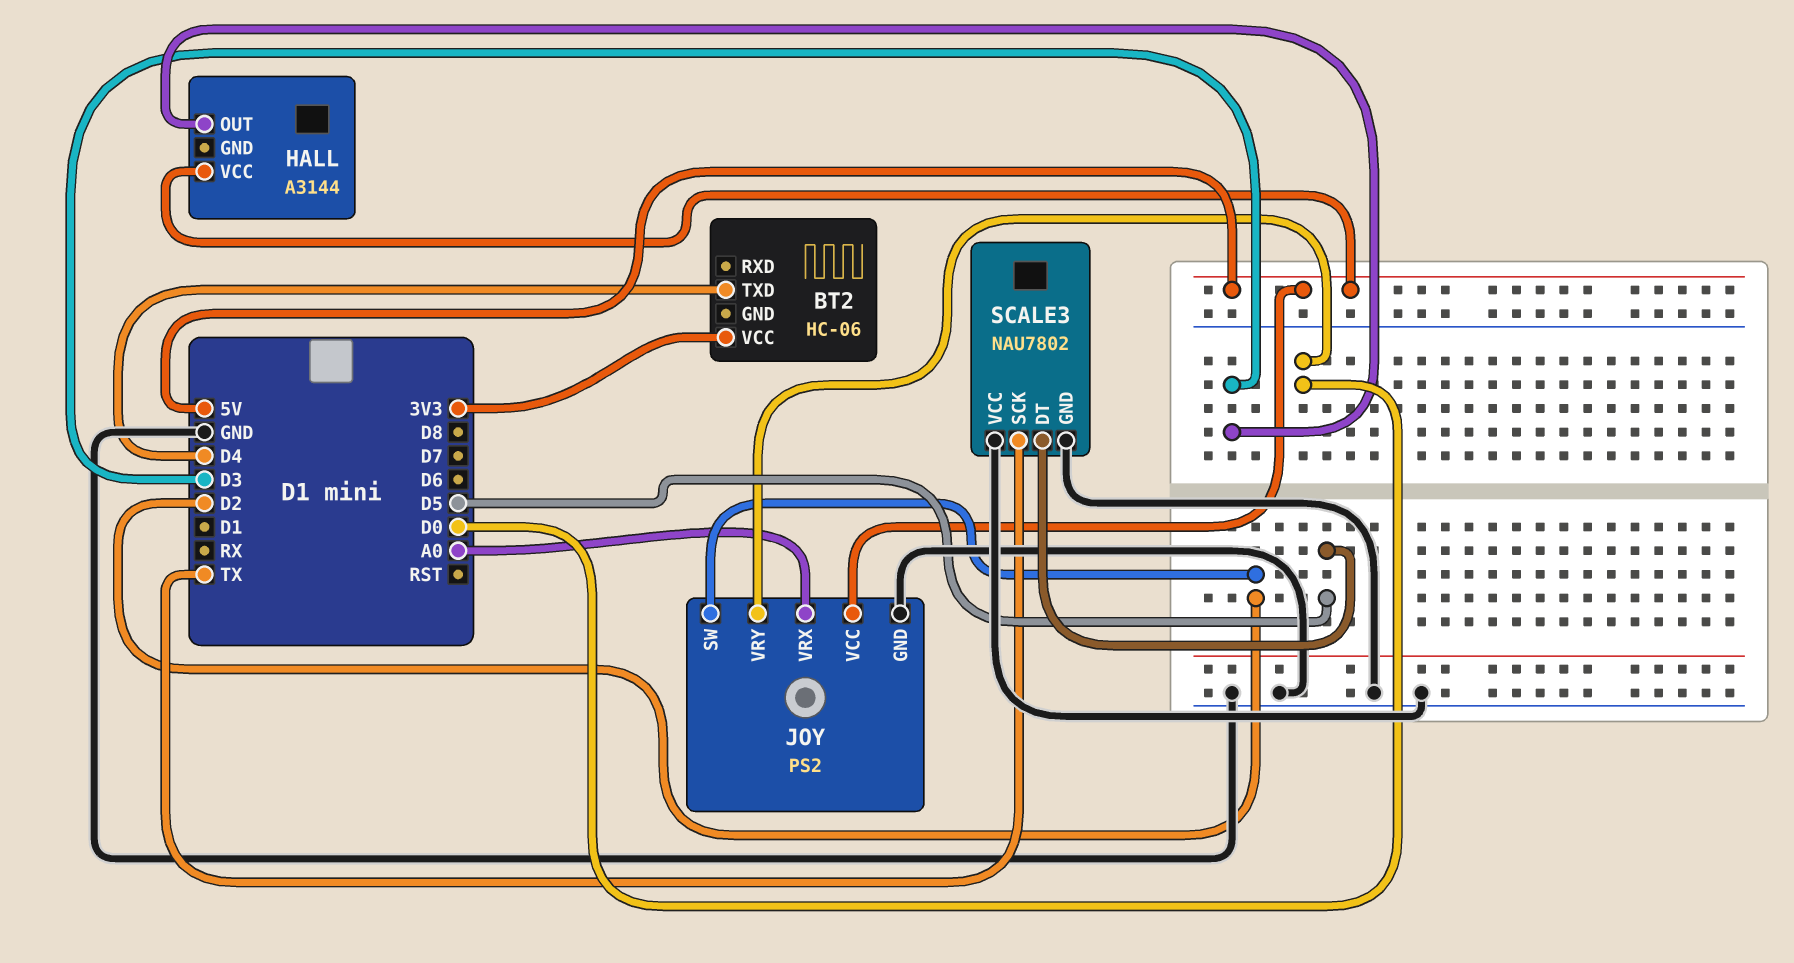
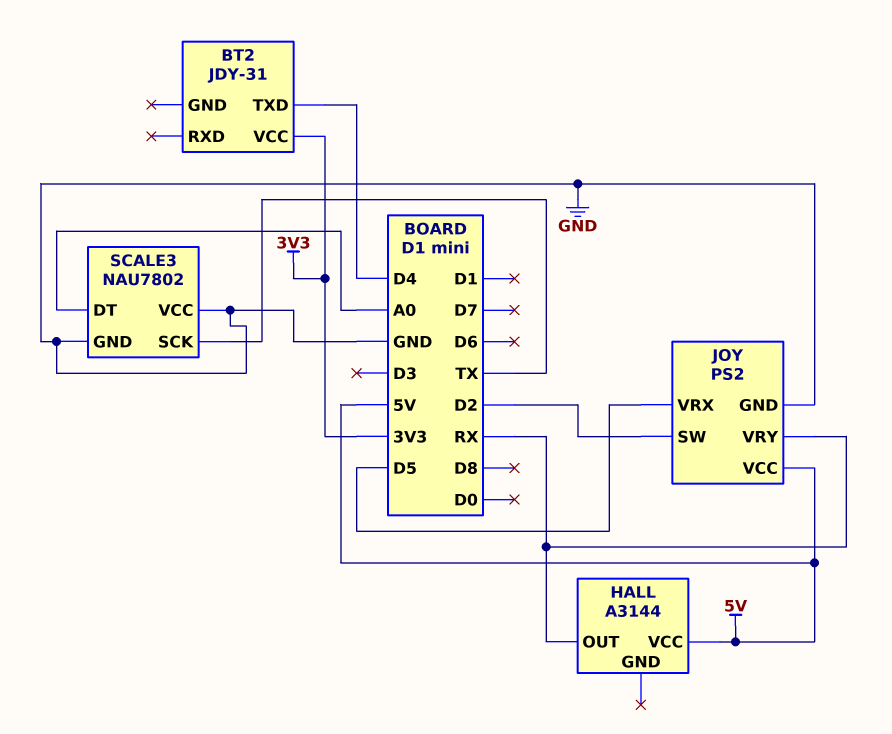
BT2: HC-06 -> JDY-31
HALL pin OUT: D3 -> RX
JOY pin VRX: A0 -> D5
JOY pin VRY: D0 -> RX
SCALE3 pin DT: D5 -> A0

